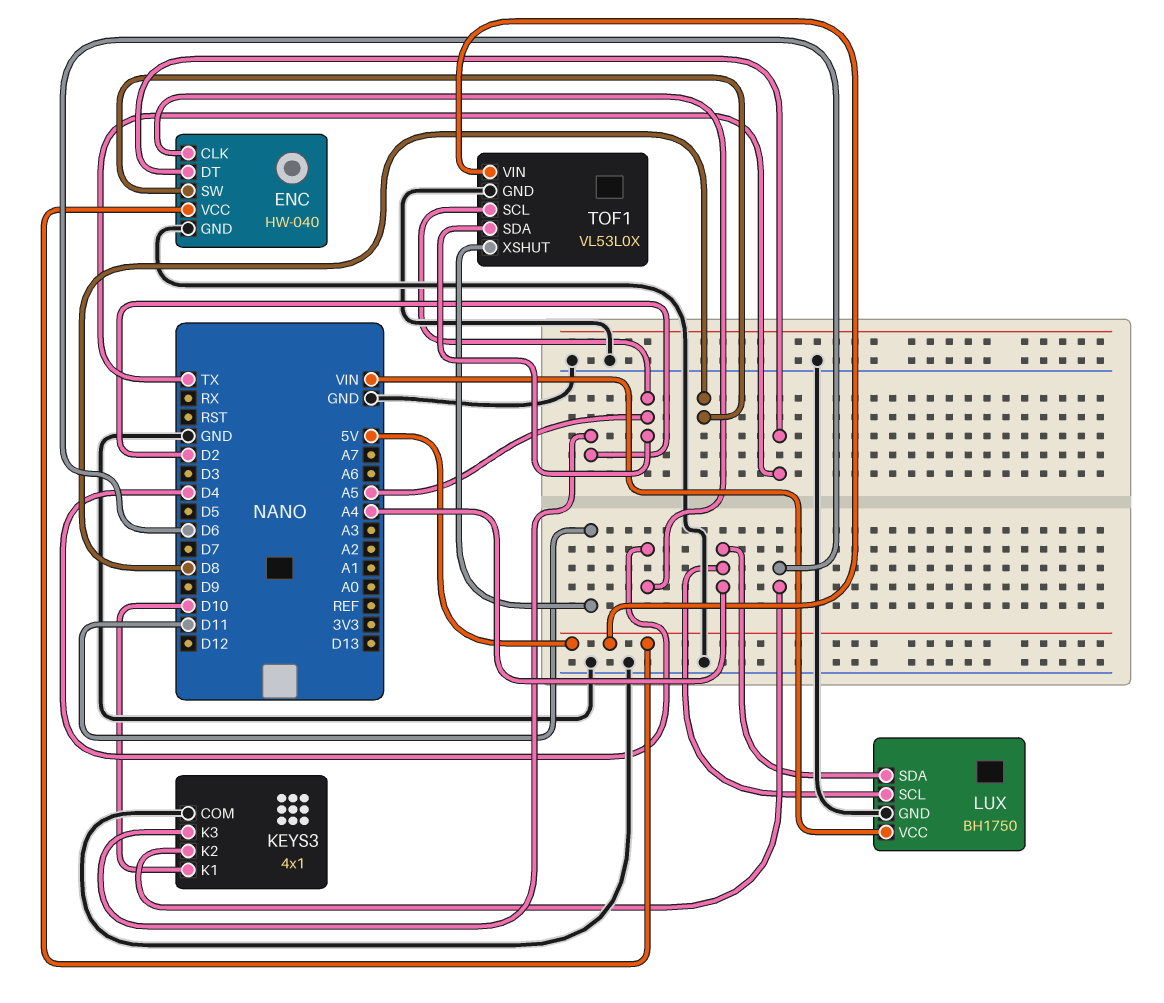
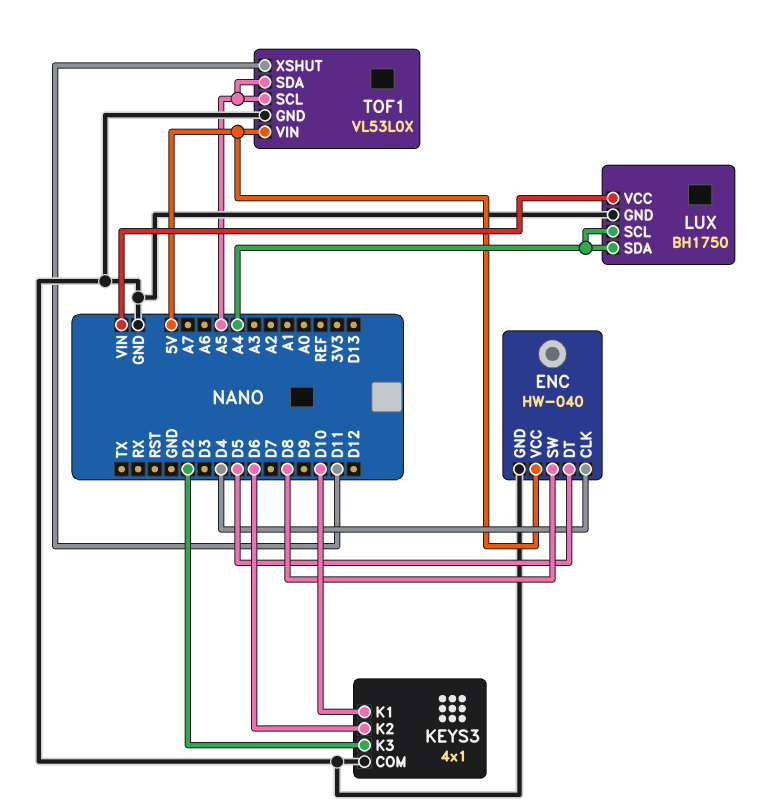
ENC pin DT: TX -> D5

